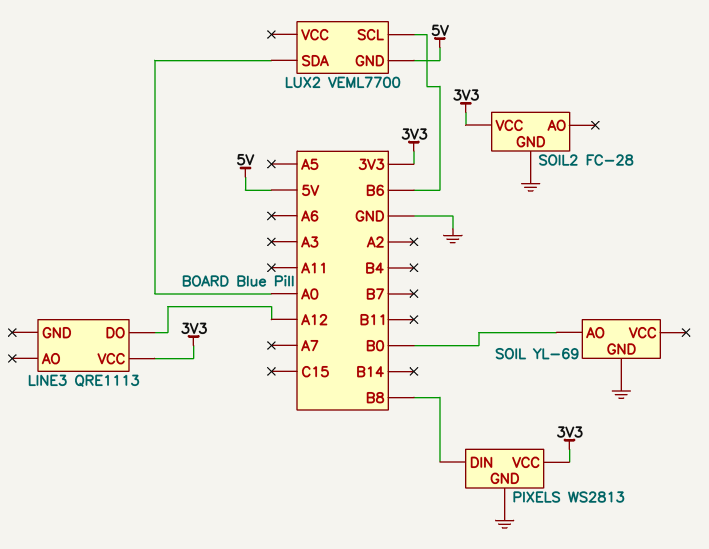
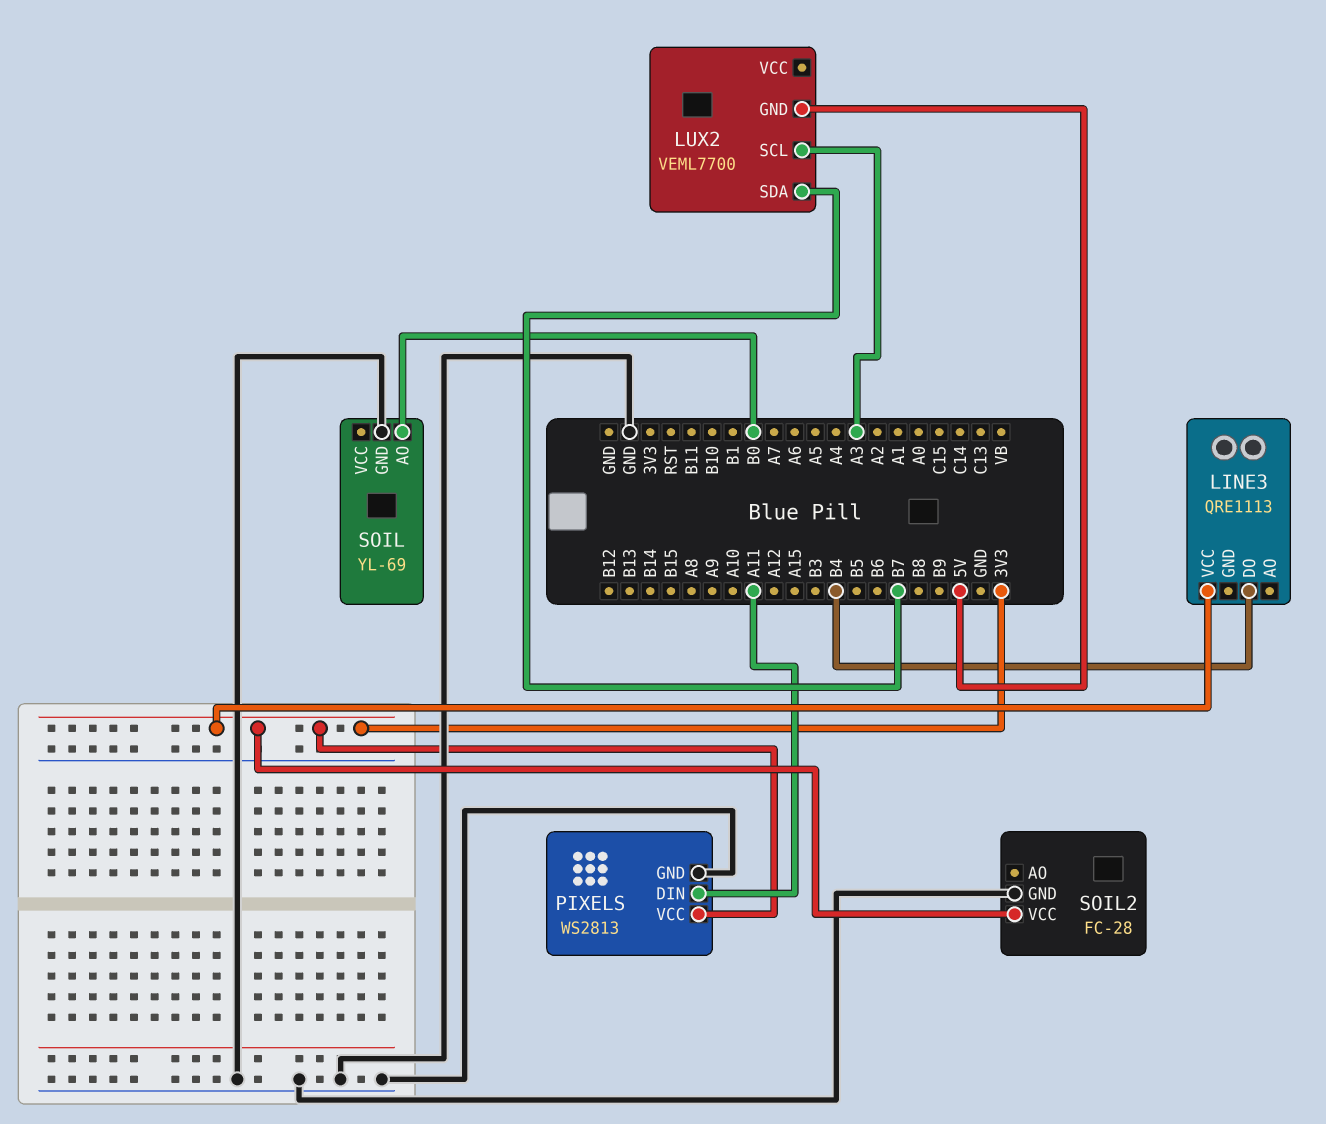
LINE3 pin DO: A12 -> B4
LUX2 pin SCL: B6 -> A3
LUX2 pin SDA: A0 -> B7
PIXELS pin DIN: B8 -> A11

